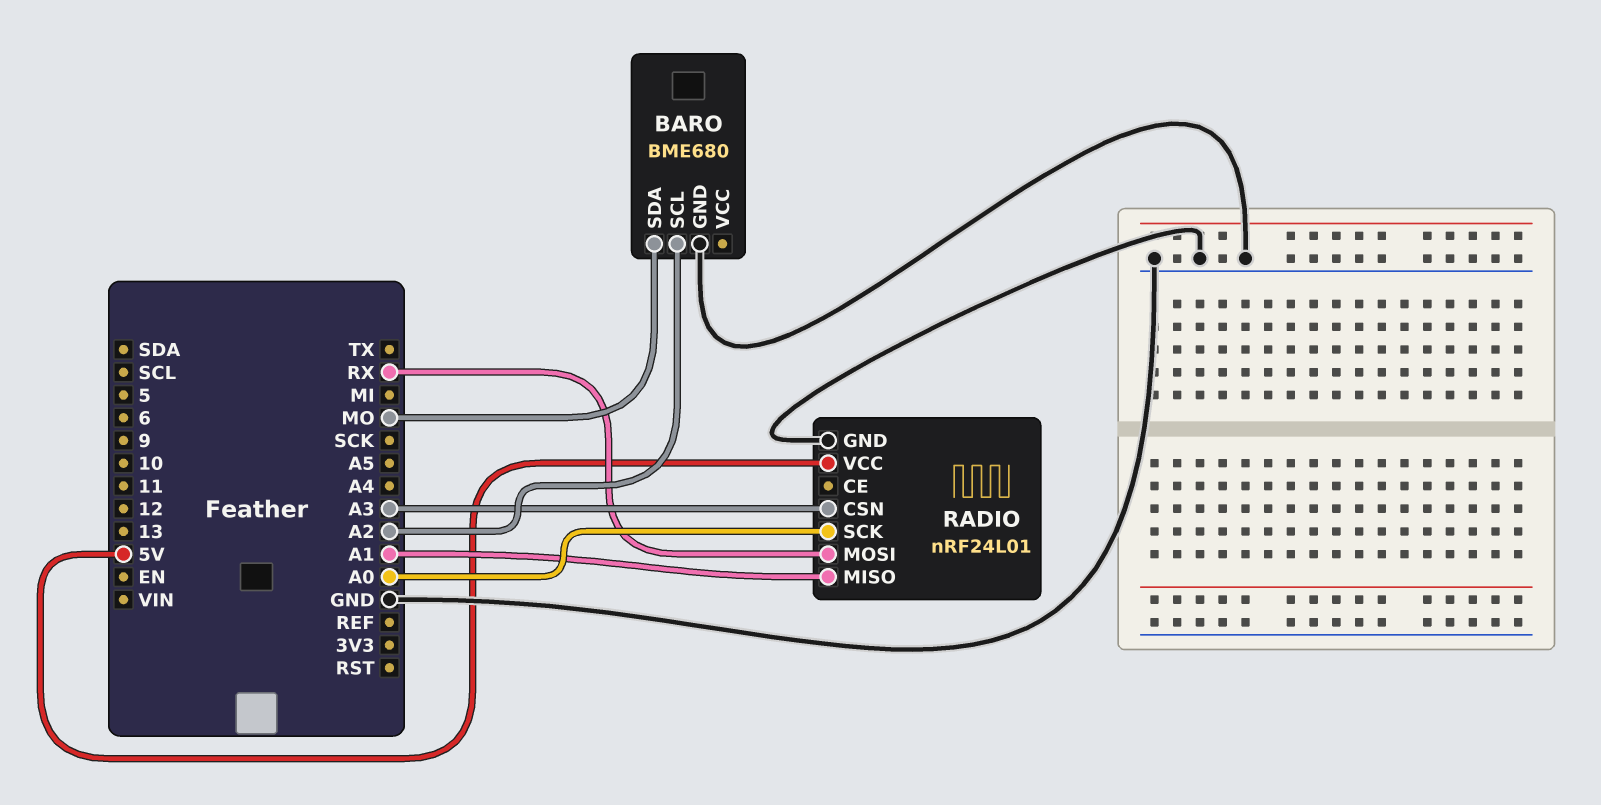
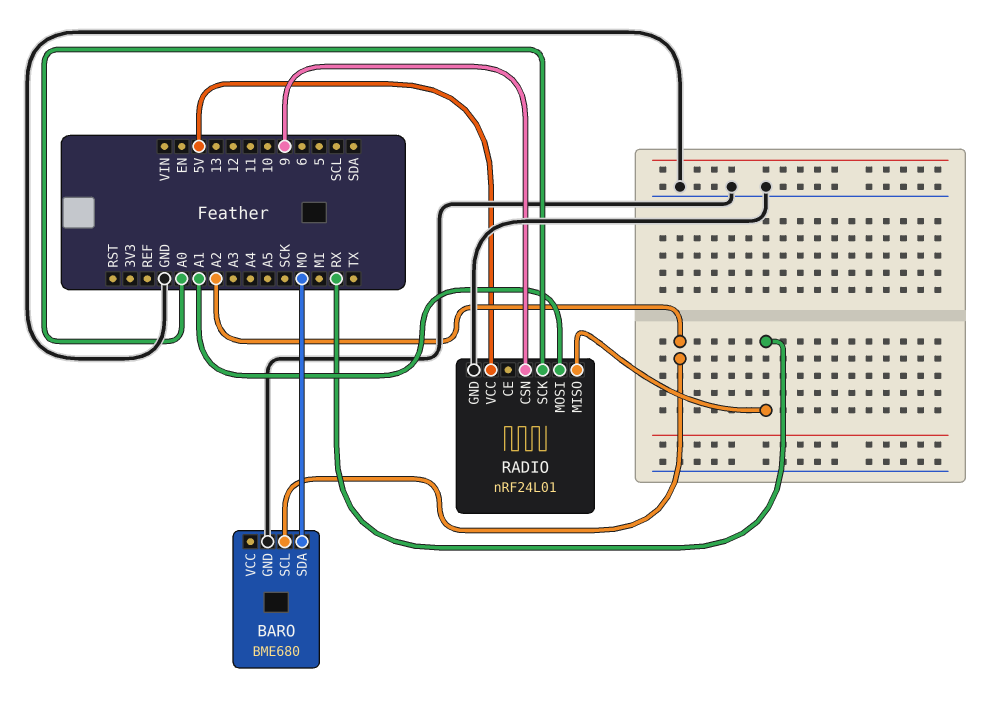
RADIO pin CSN: A3 -> 9
RADIO pin MISO: A1 -> RX
RADIO pin MOSI: RX -> A1

